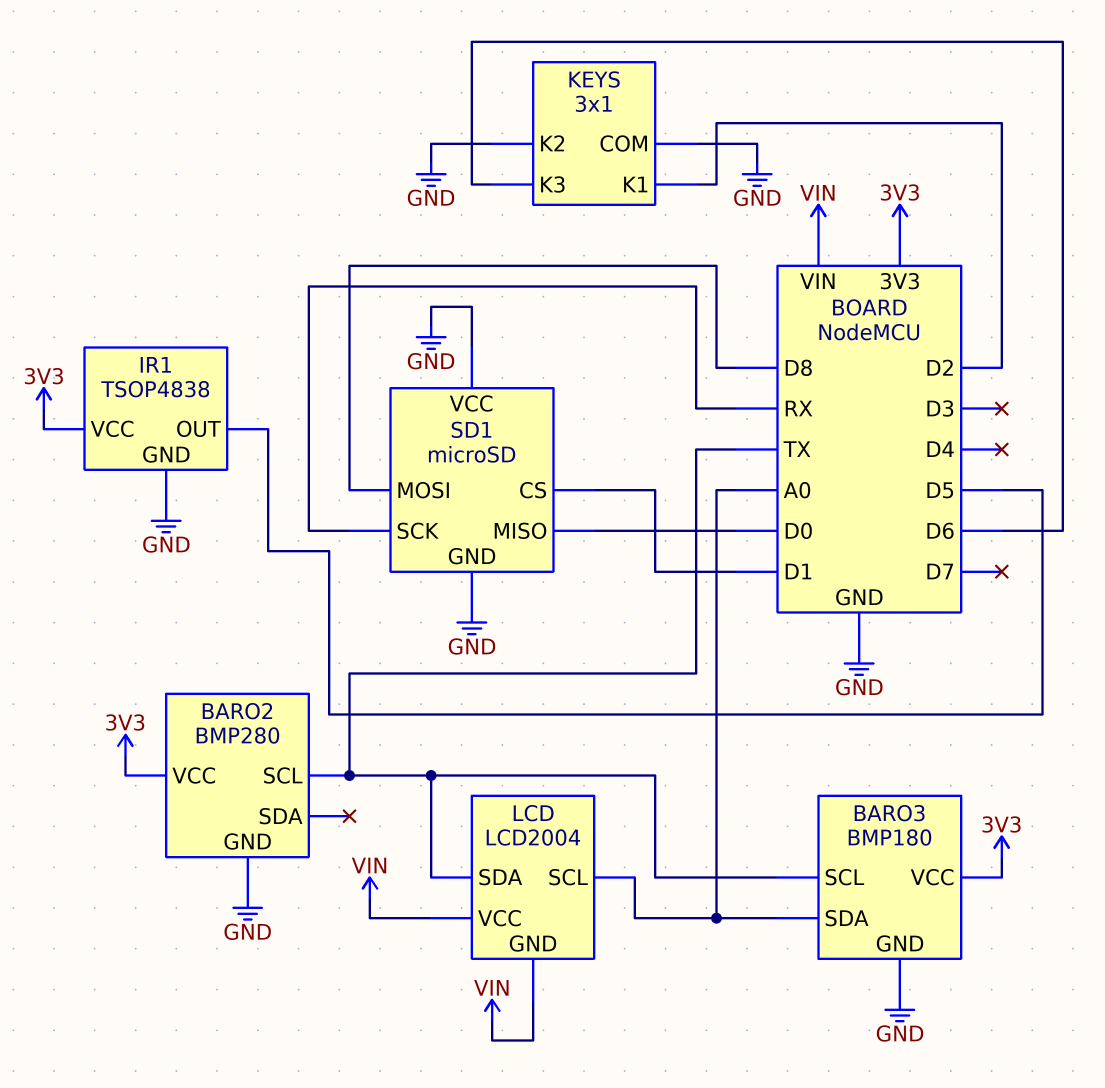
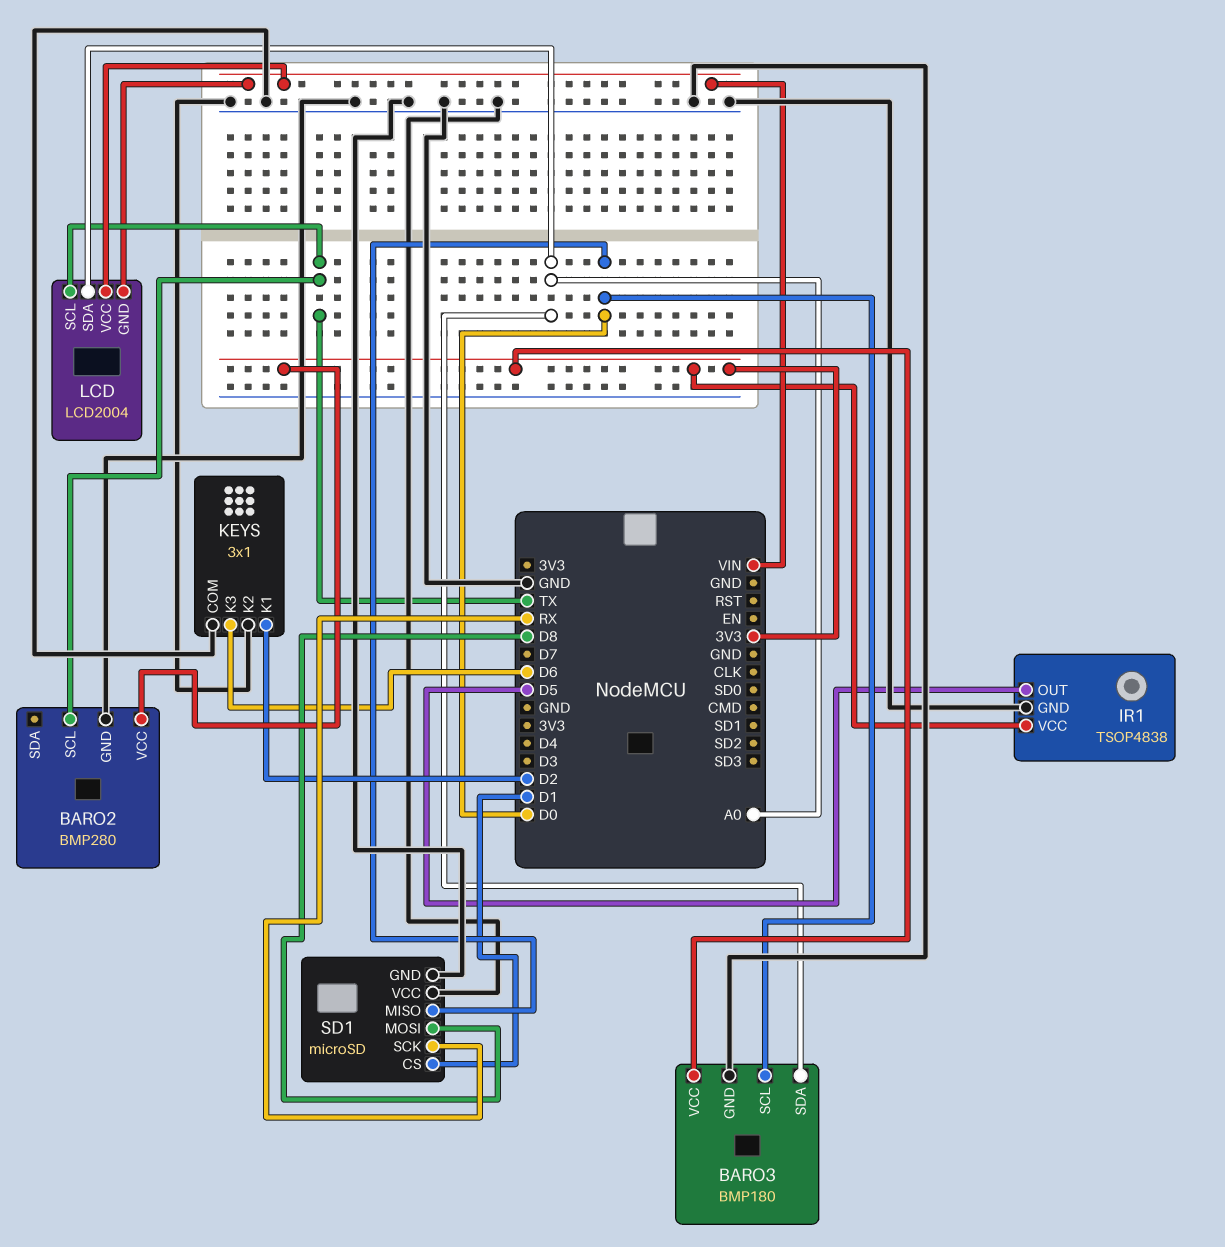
BARO3 pin SCL: TX -> D0
LCD pin SCL: A0 -> TX
LCD pin SDA: TX -> A0

